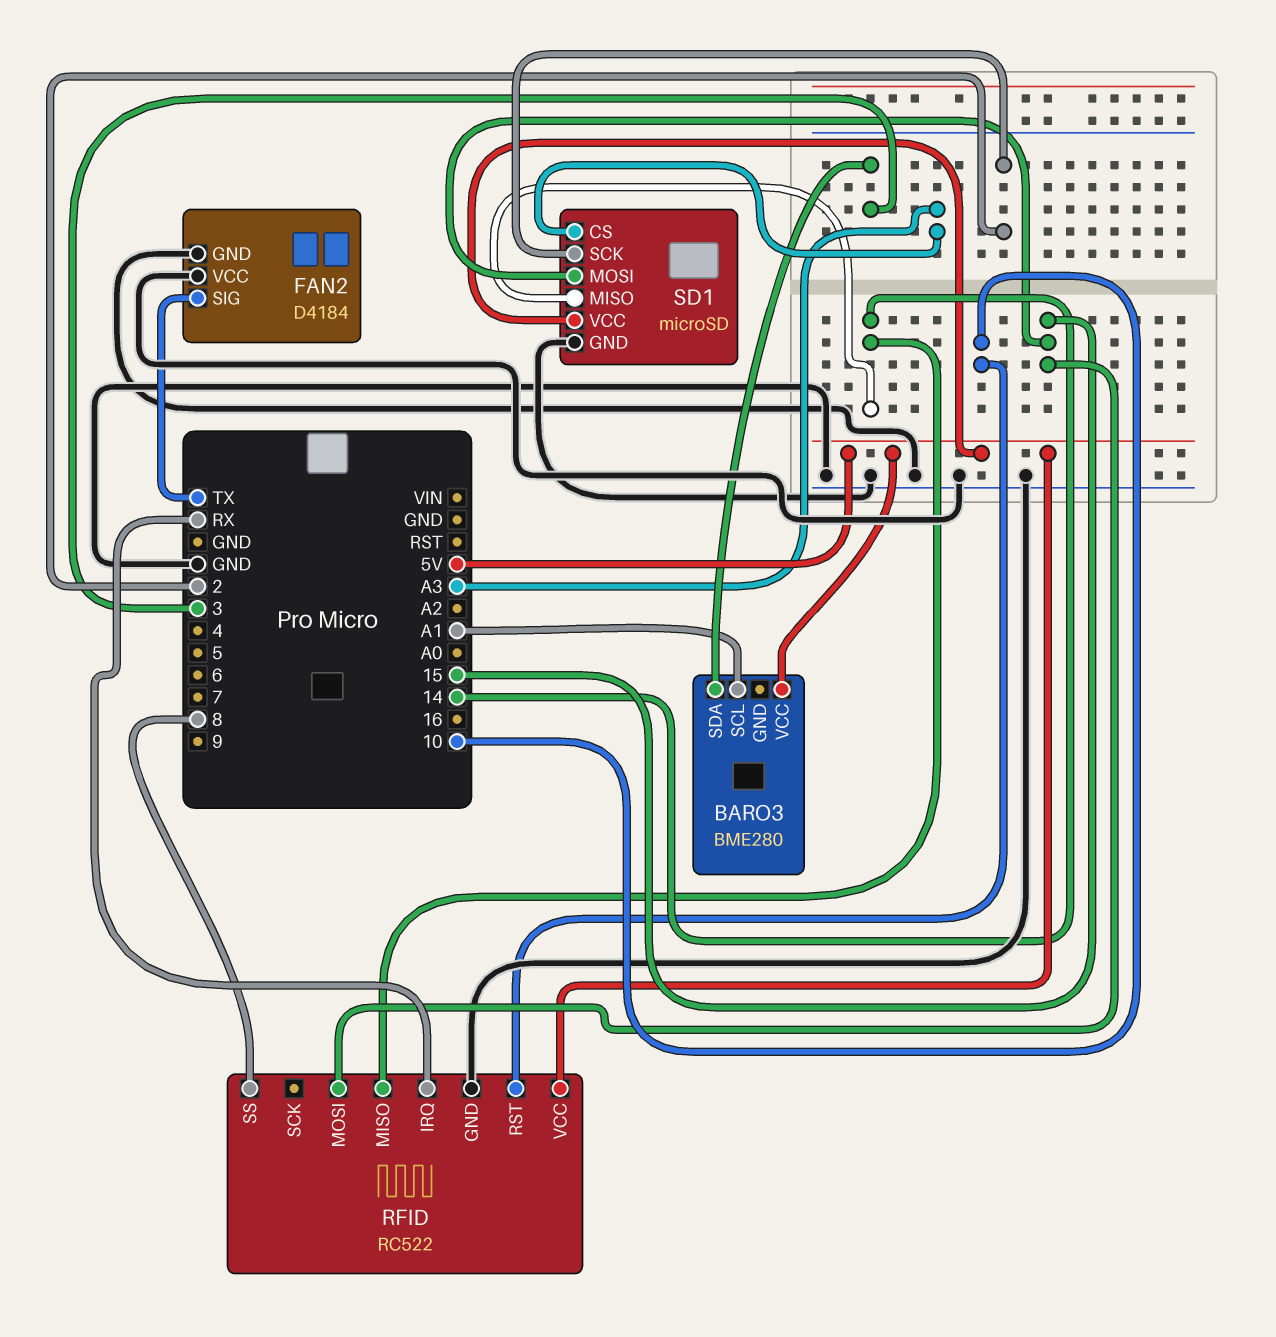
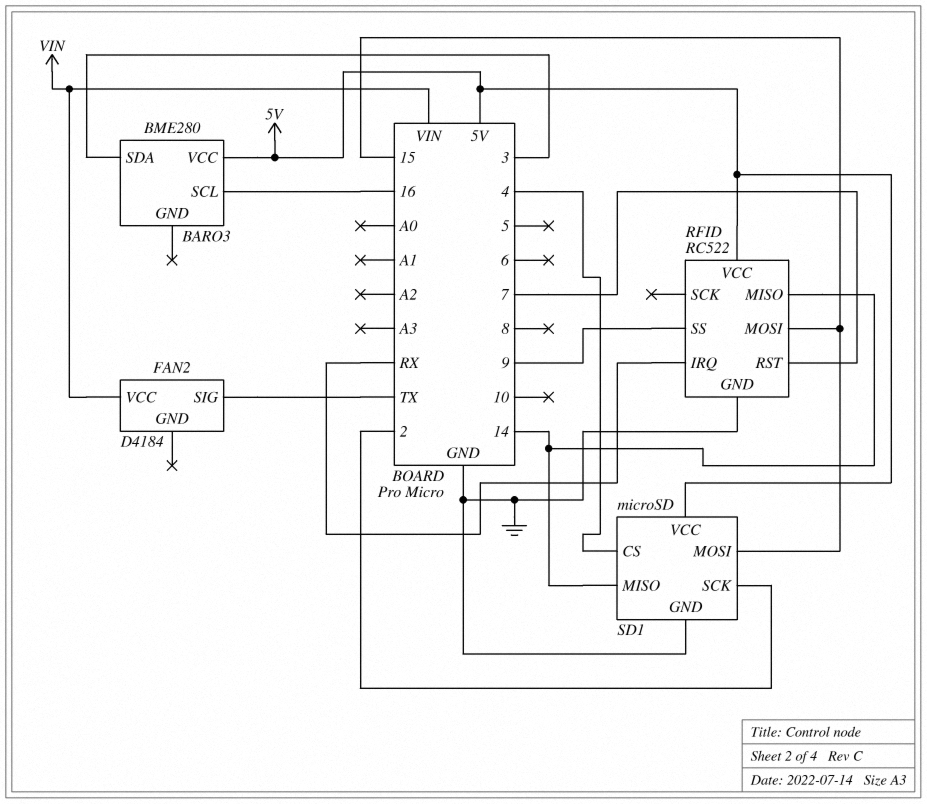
BARO3 pin SCL: A1 -> 16
FAN2 pin GND: GND -> none
FAN2 pin VCC: GND -> VIN
RFID pin RST: 10 -> 7
RFID pin SS: 8 -> 9
SD1 pin CS: A3 -> 4

